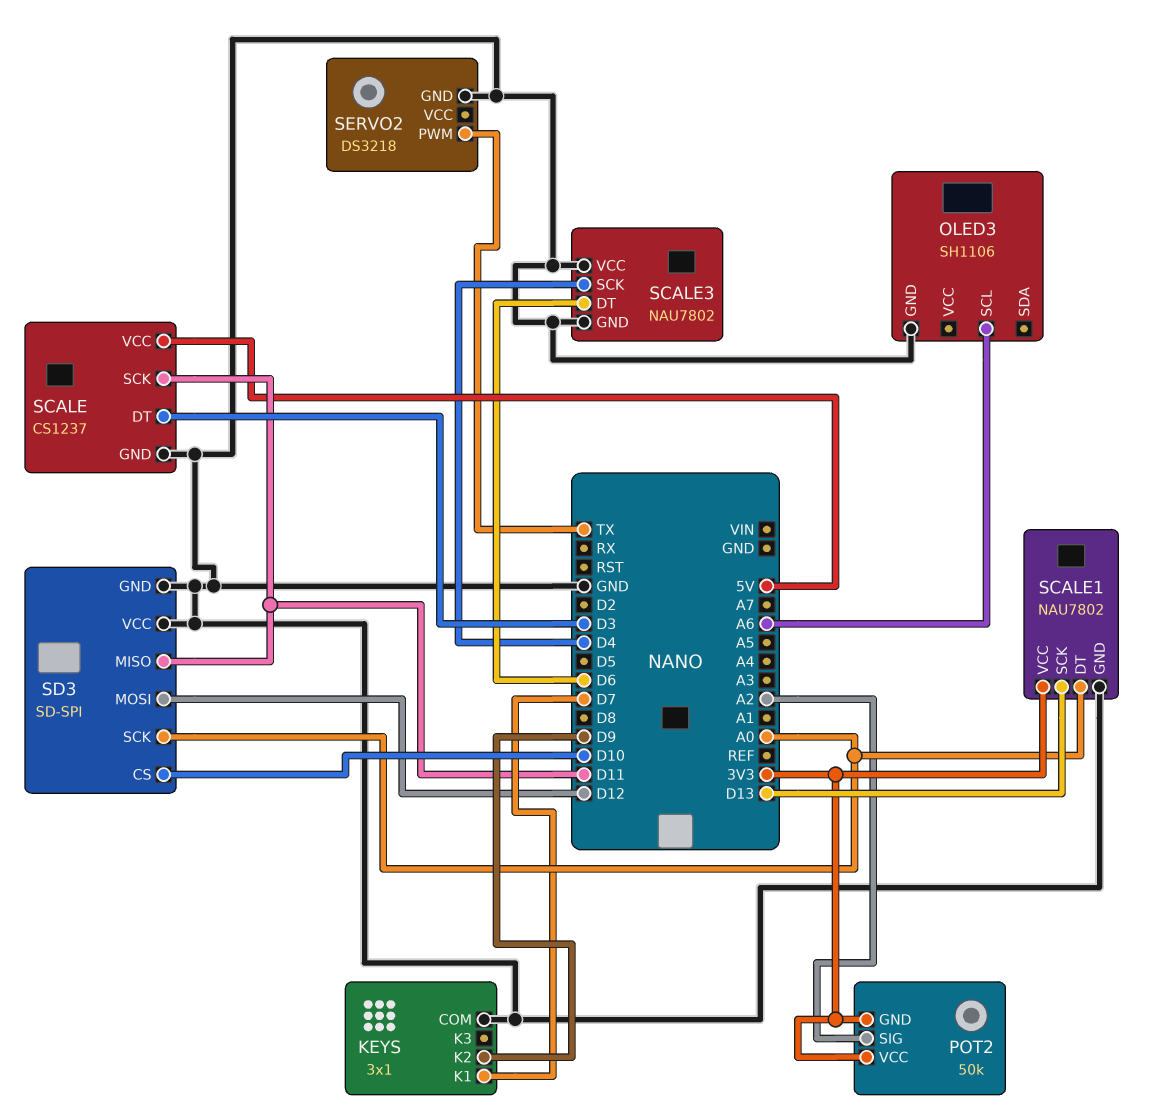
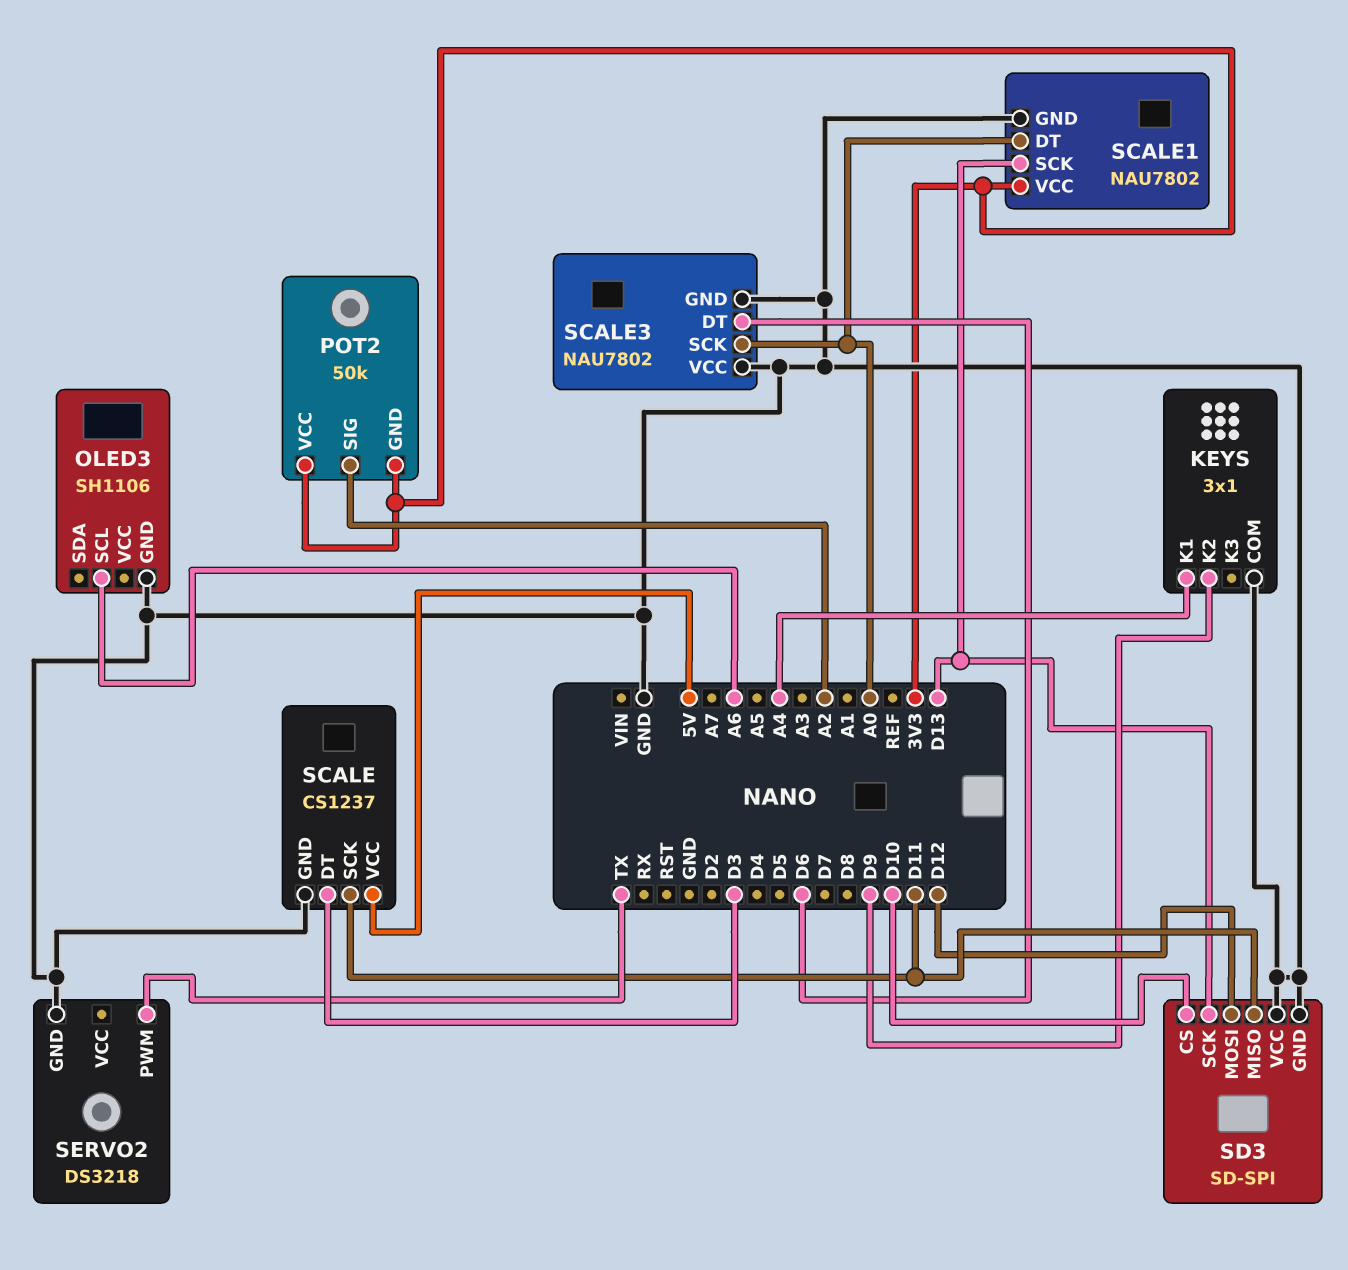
KEYS pin K1: D7 -> A4
SCALE3 pin SCK: D4 -> A0
SD3 pin SCK: A0 -> D13

